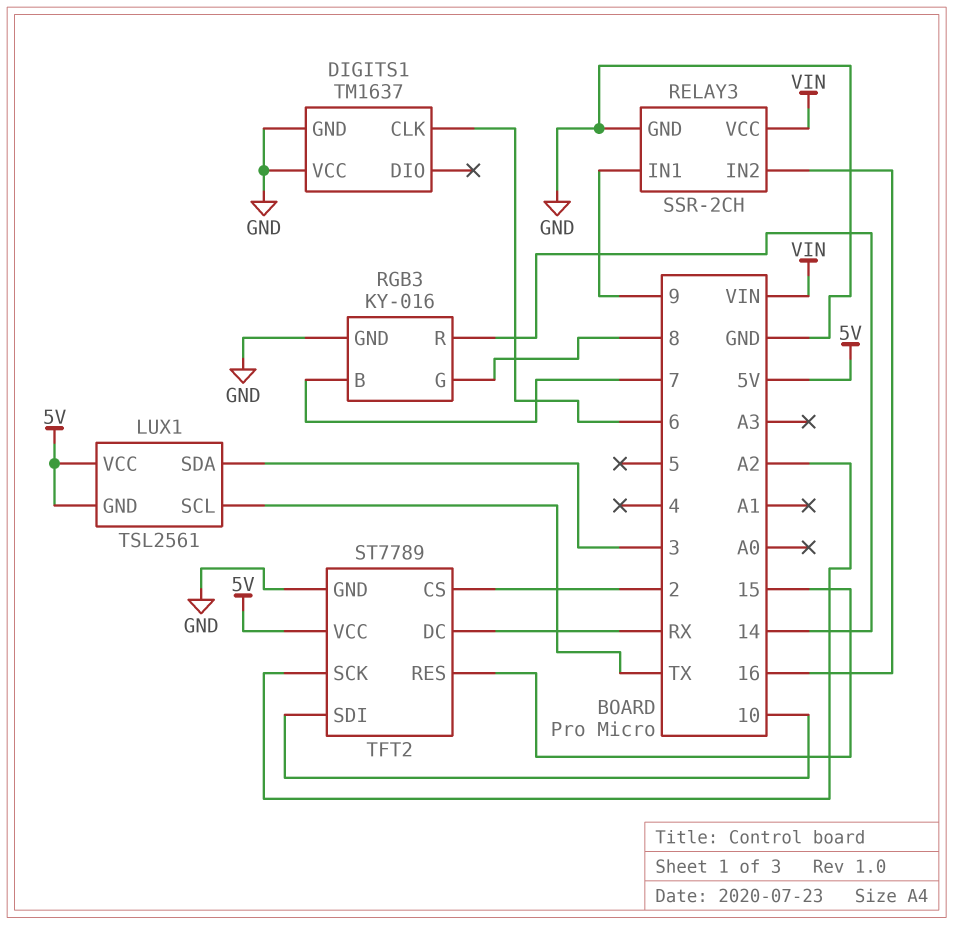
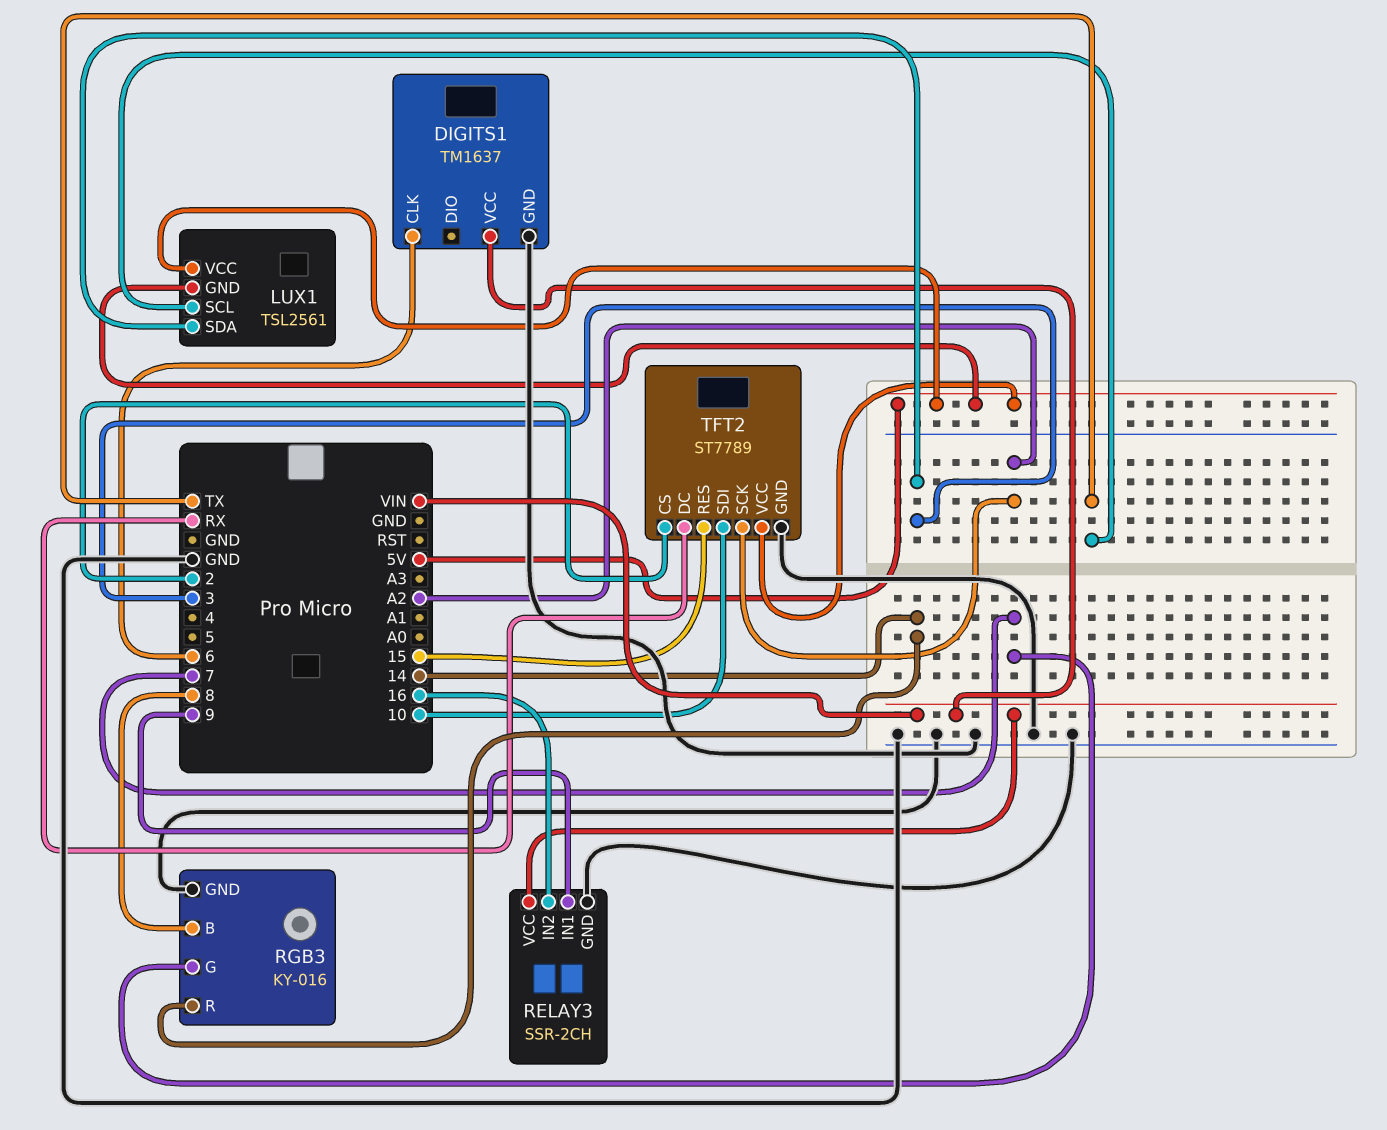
DIGITS1 pin VCC: GND -> VIN
RGB3 pin B: 7 -> 8
RGB3 pin G: 8 -> 7

